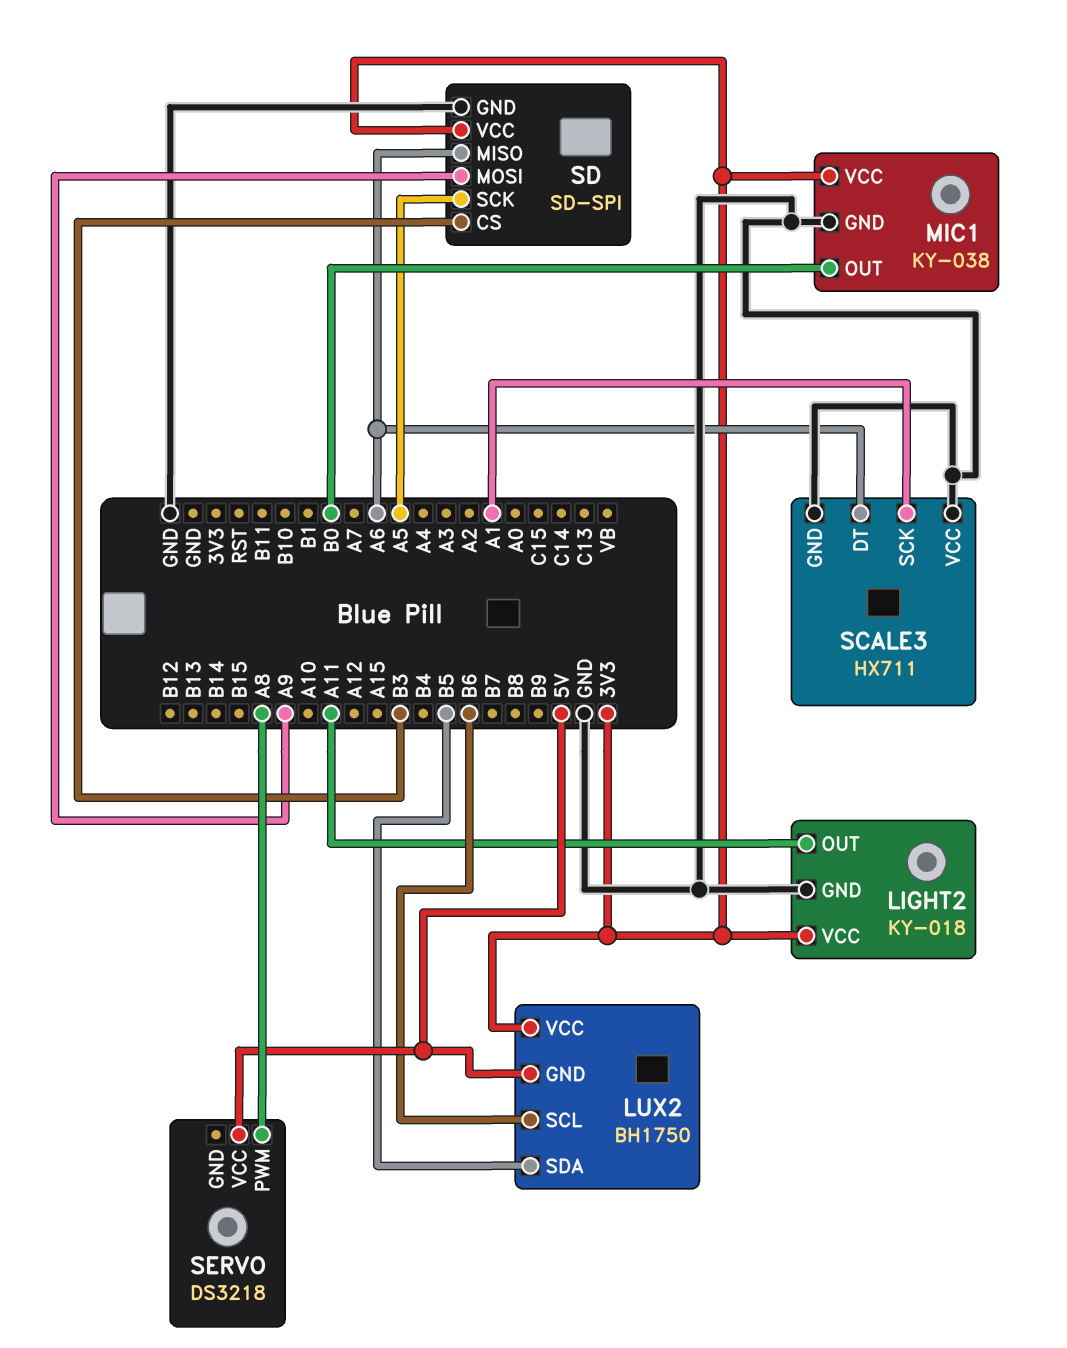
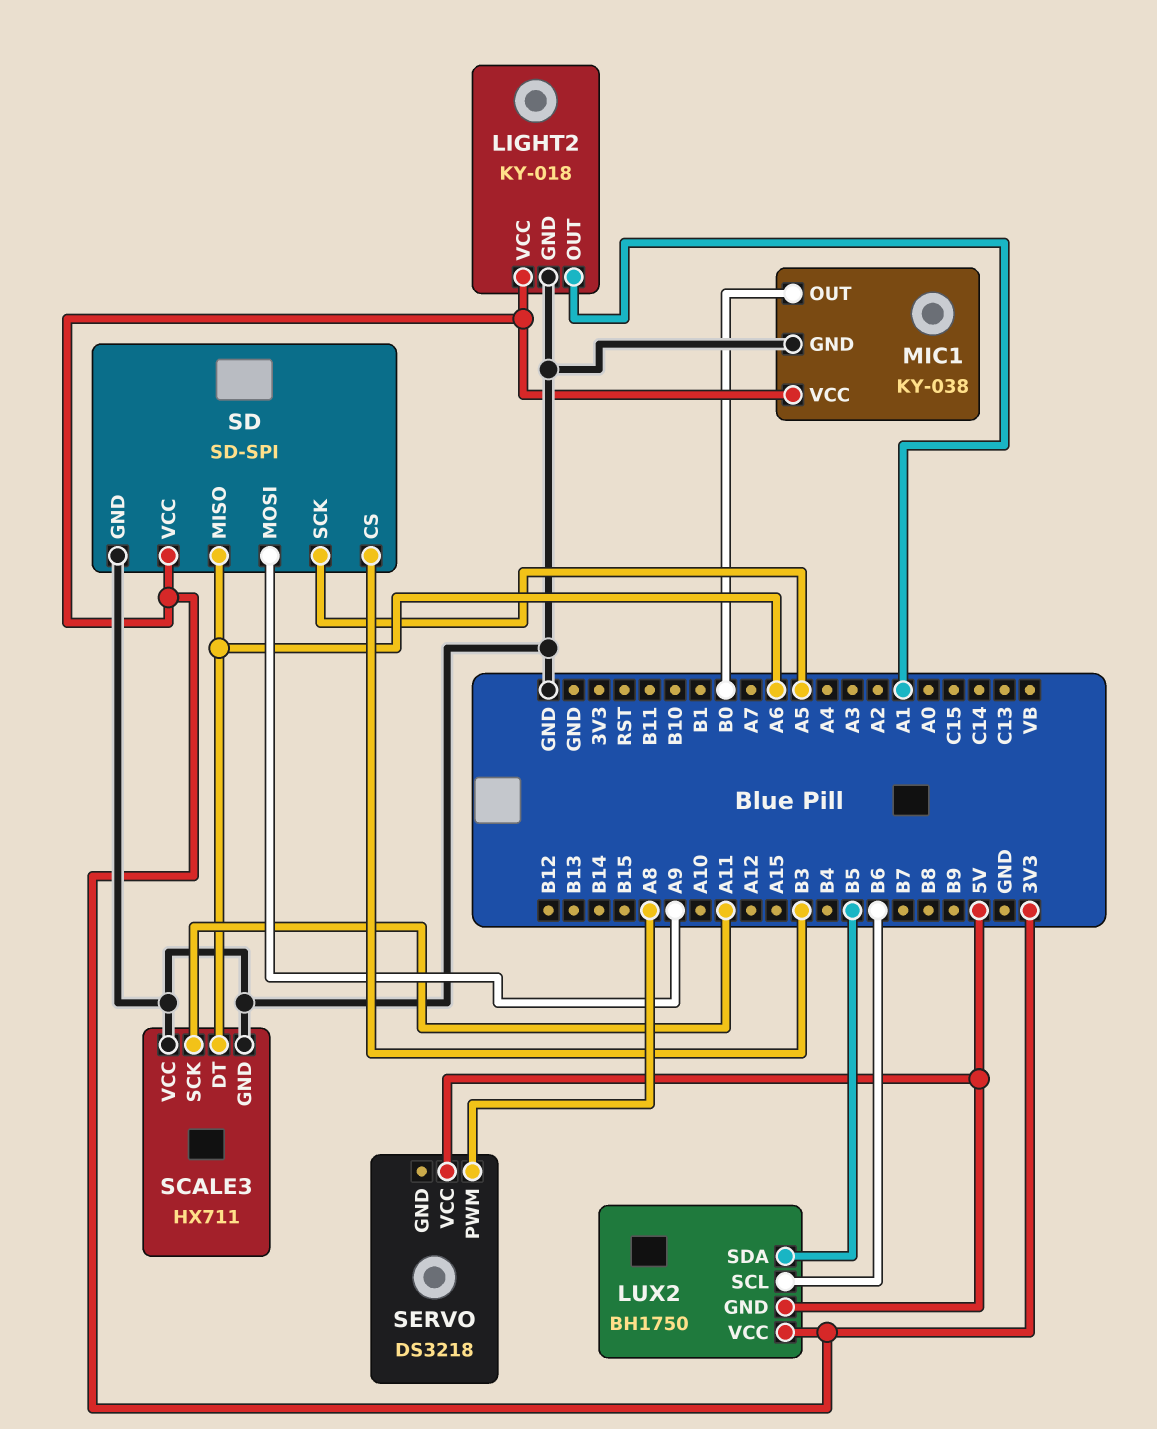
LIGHT2 pin OUT: A11 -> A1
SCALE3 pin SCK: A1 -> A11

